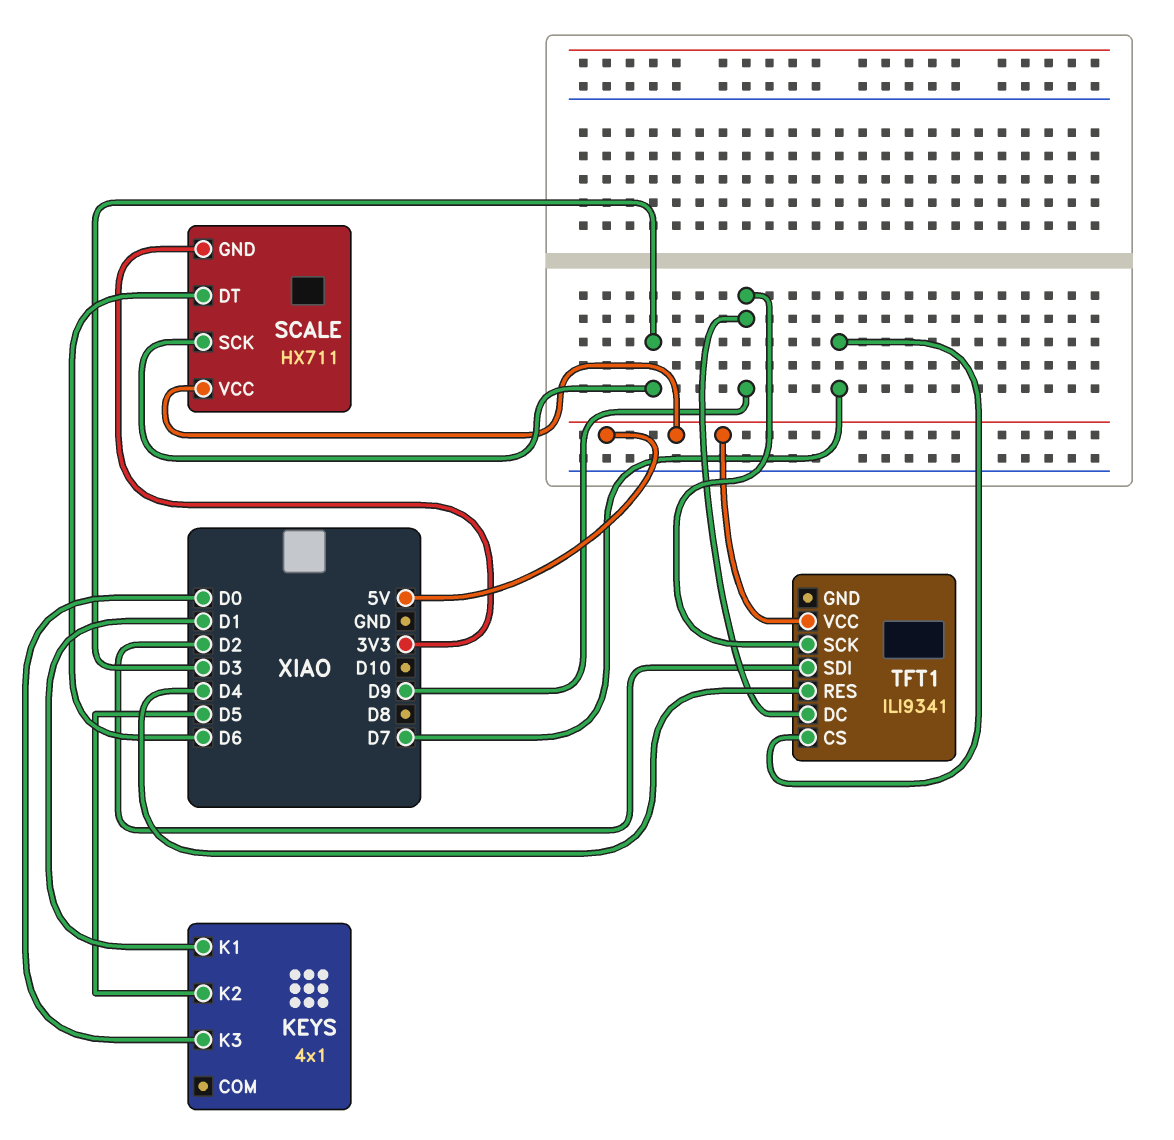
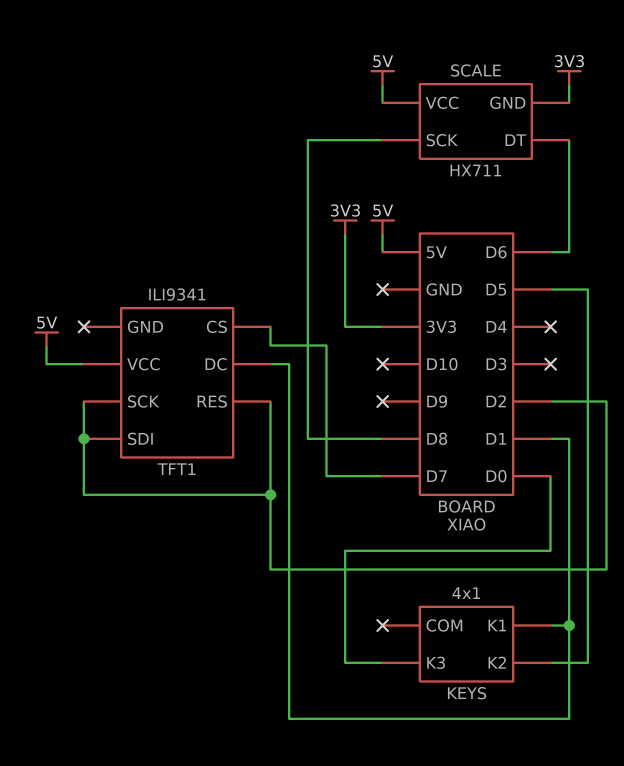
SCALE pin SCK: D3 -> D8
TFT1 pin DC: D9 -> D1
TFT1 pin RES: D4 -> D2
TFT1 pin SCK: D9 -> D2

